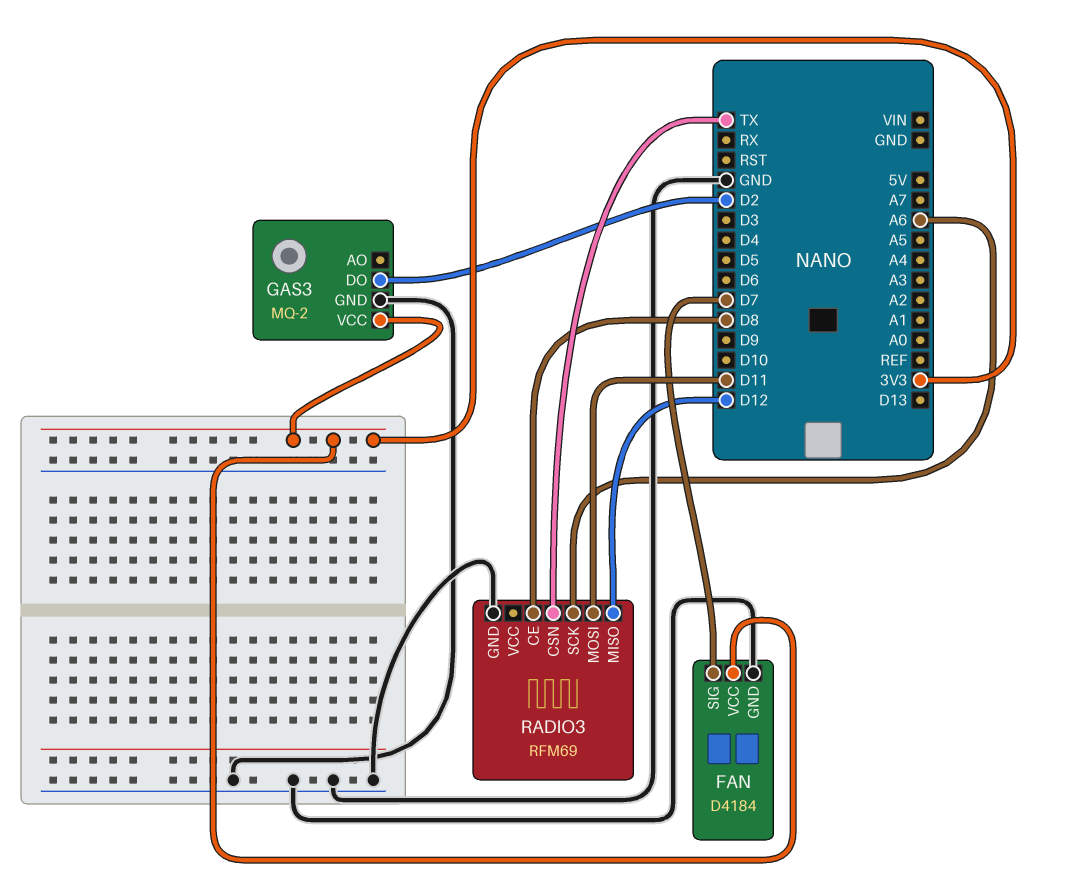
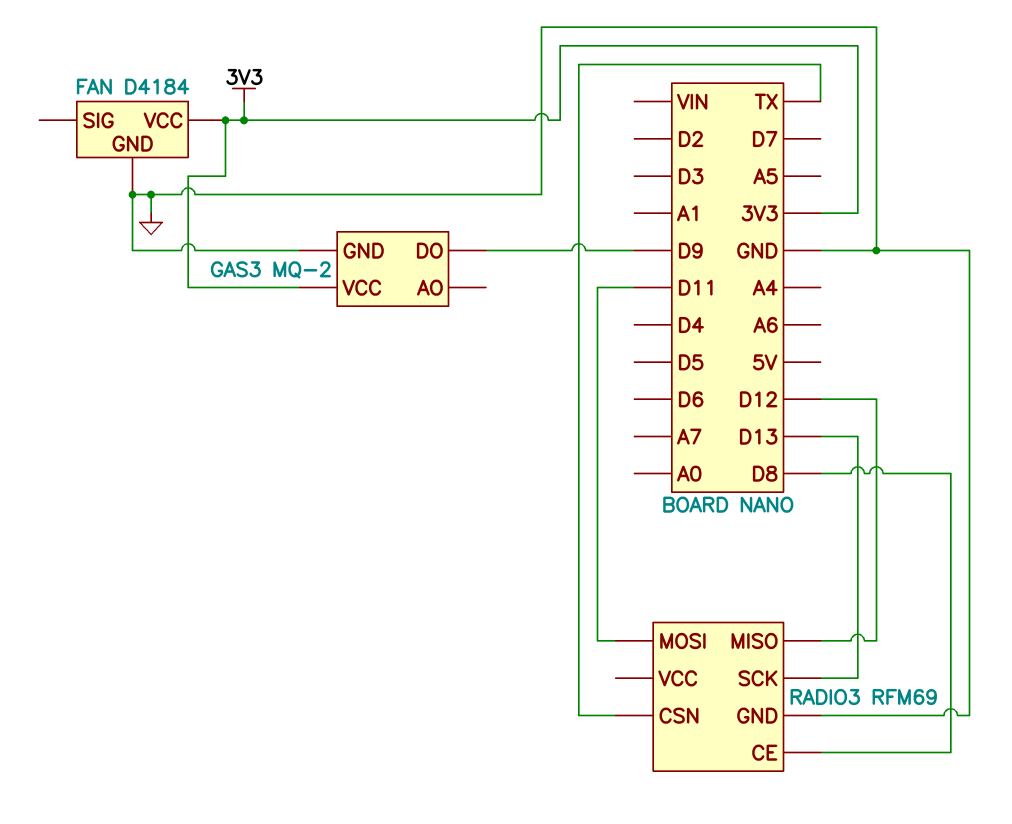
FAN pin SIG: D7 -> none
GAS3 pin DO: D2 -> D9
RADIO3 pin SCK: A6 -> D13

